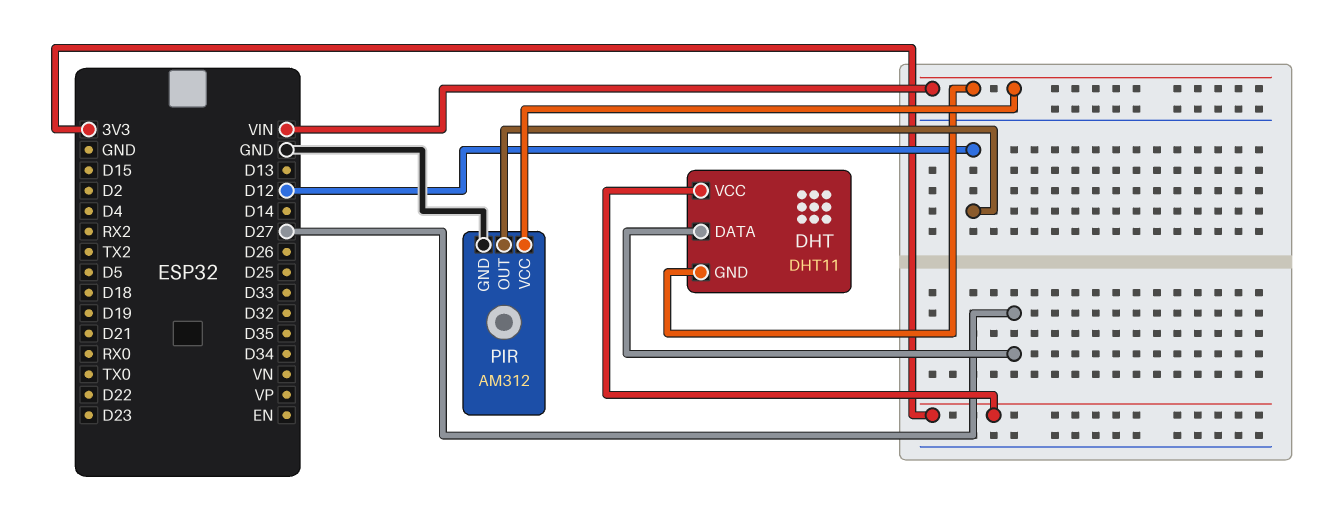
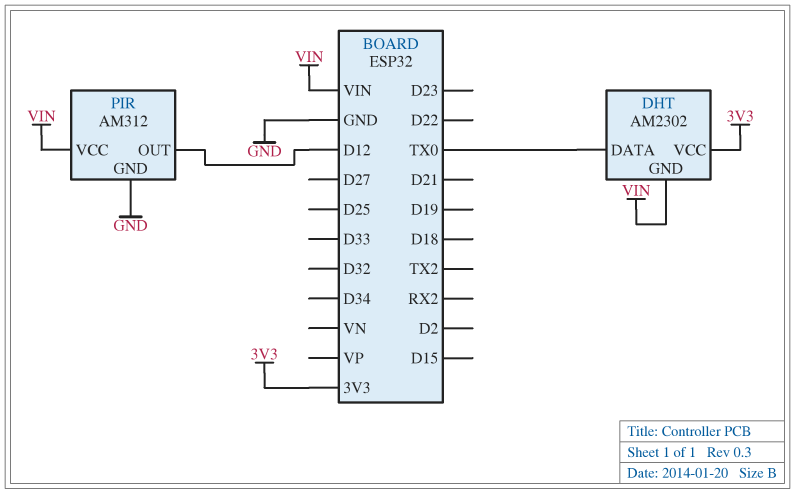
DHT: DHT11 -> AM2302
DHT pin DATA: D27 -> TX0

